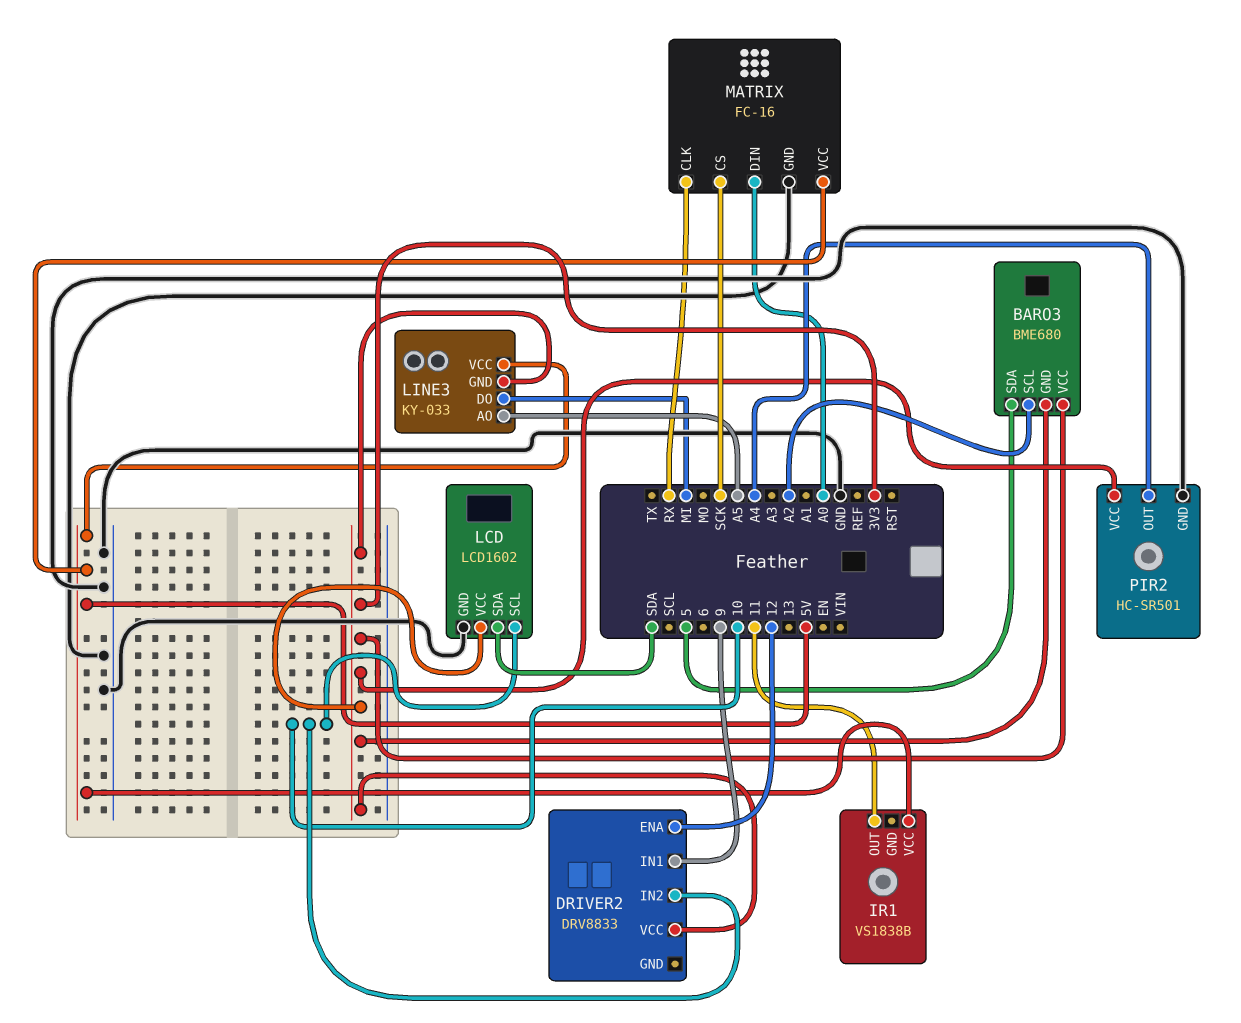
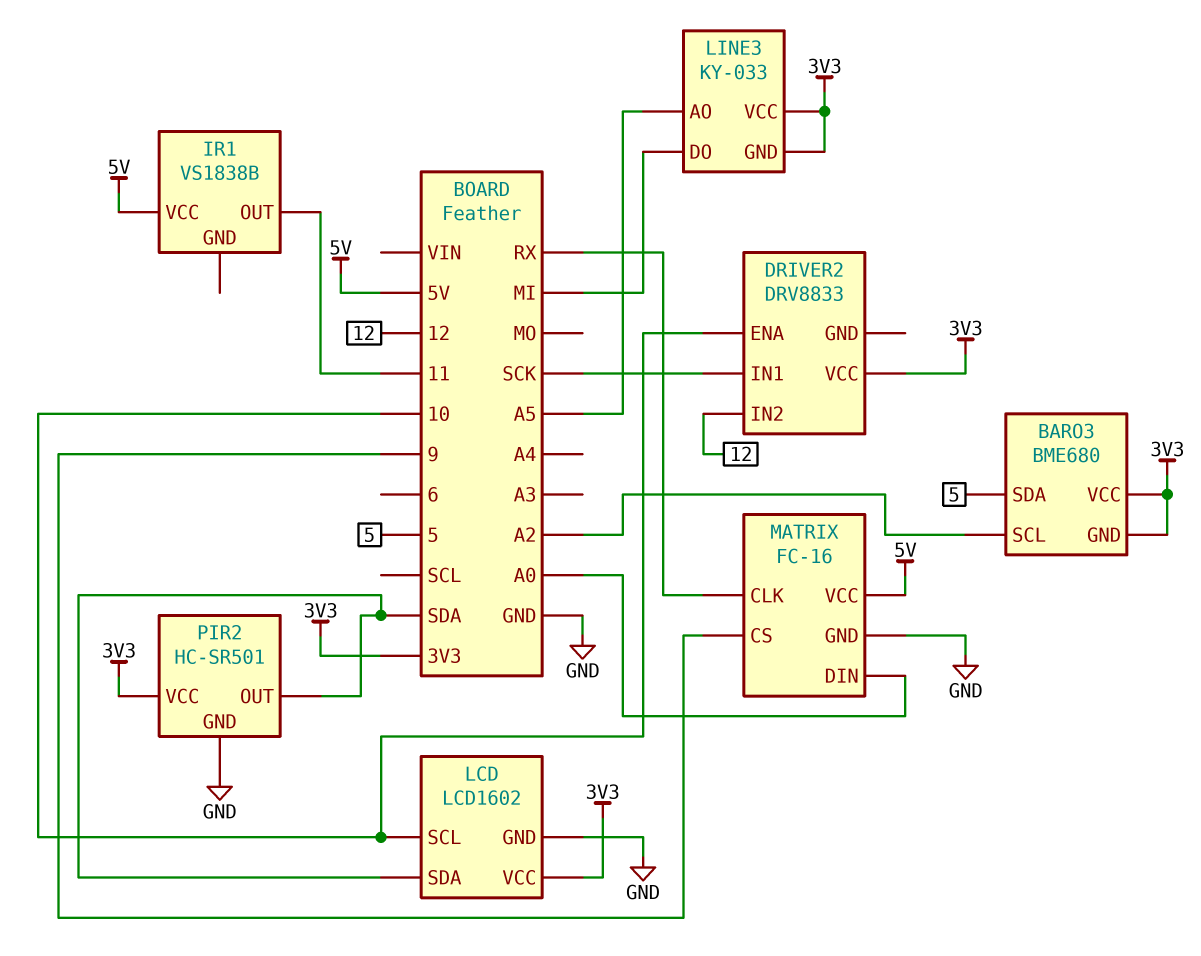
DRIVER2 pin ENA: 12 -> 10
DRIVER2 pin IN1: 9 -> SCK
DRIVER2 pin IN2: 10 -> 12
LINE3 pin VCC: 5V -> 3V3
MATRIX pin CS: SCK -> 9
PIR2 pin OUT: A4 -> SDA

